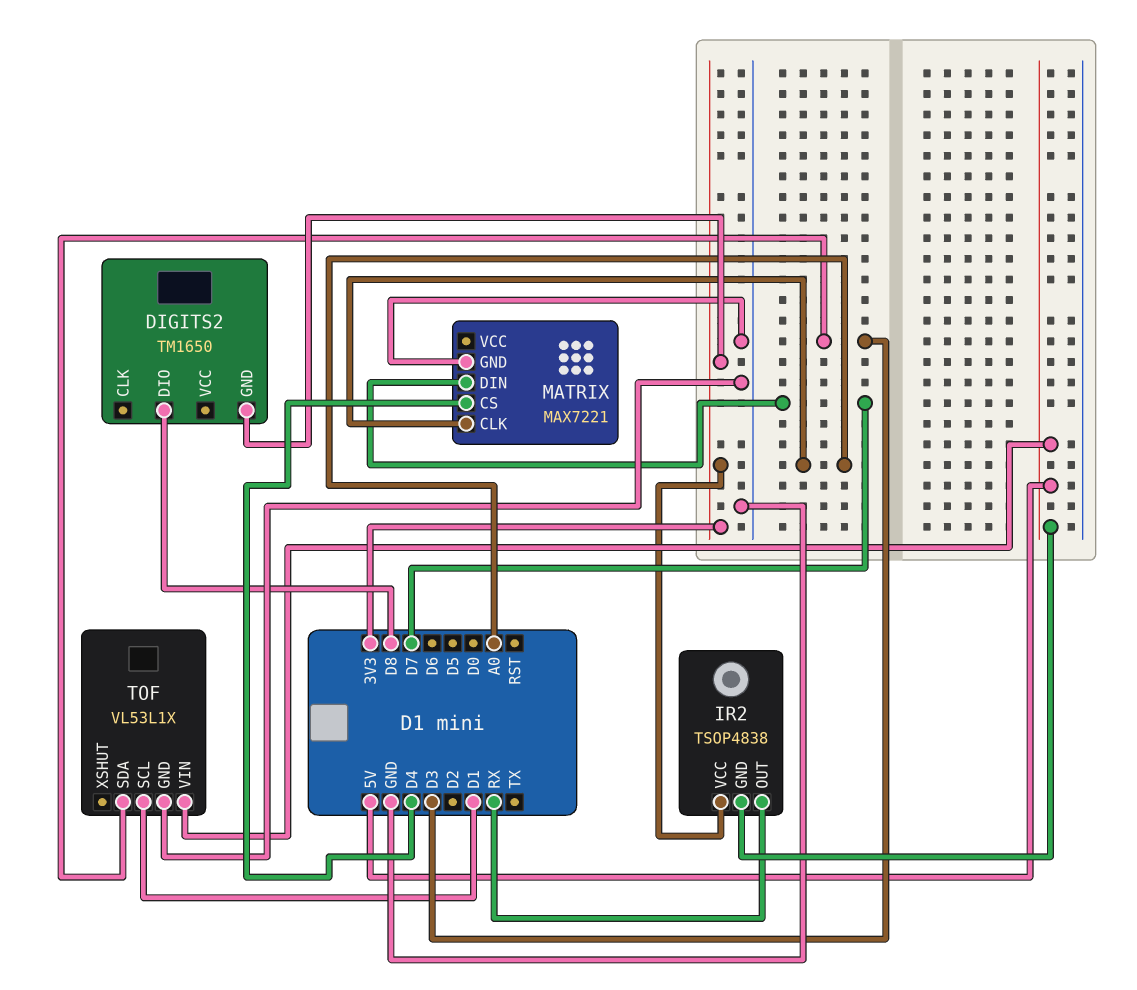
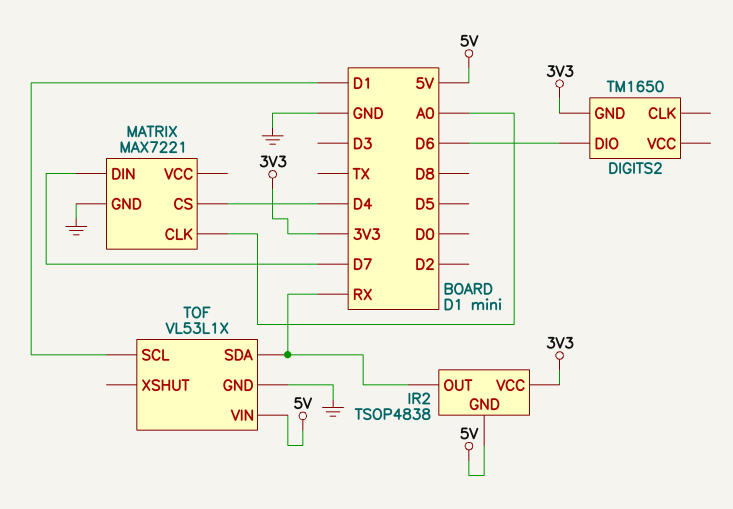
DIGITS2 pin DIO: D8 -> D6
TOF pin SDA: D3 -> RX

